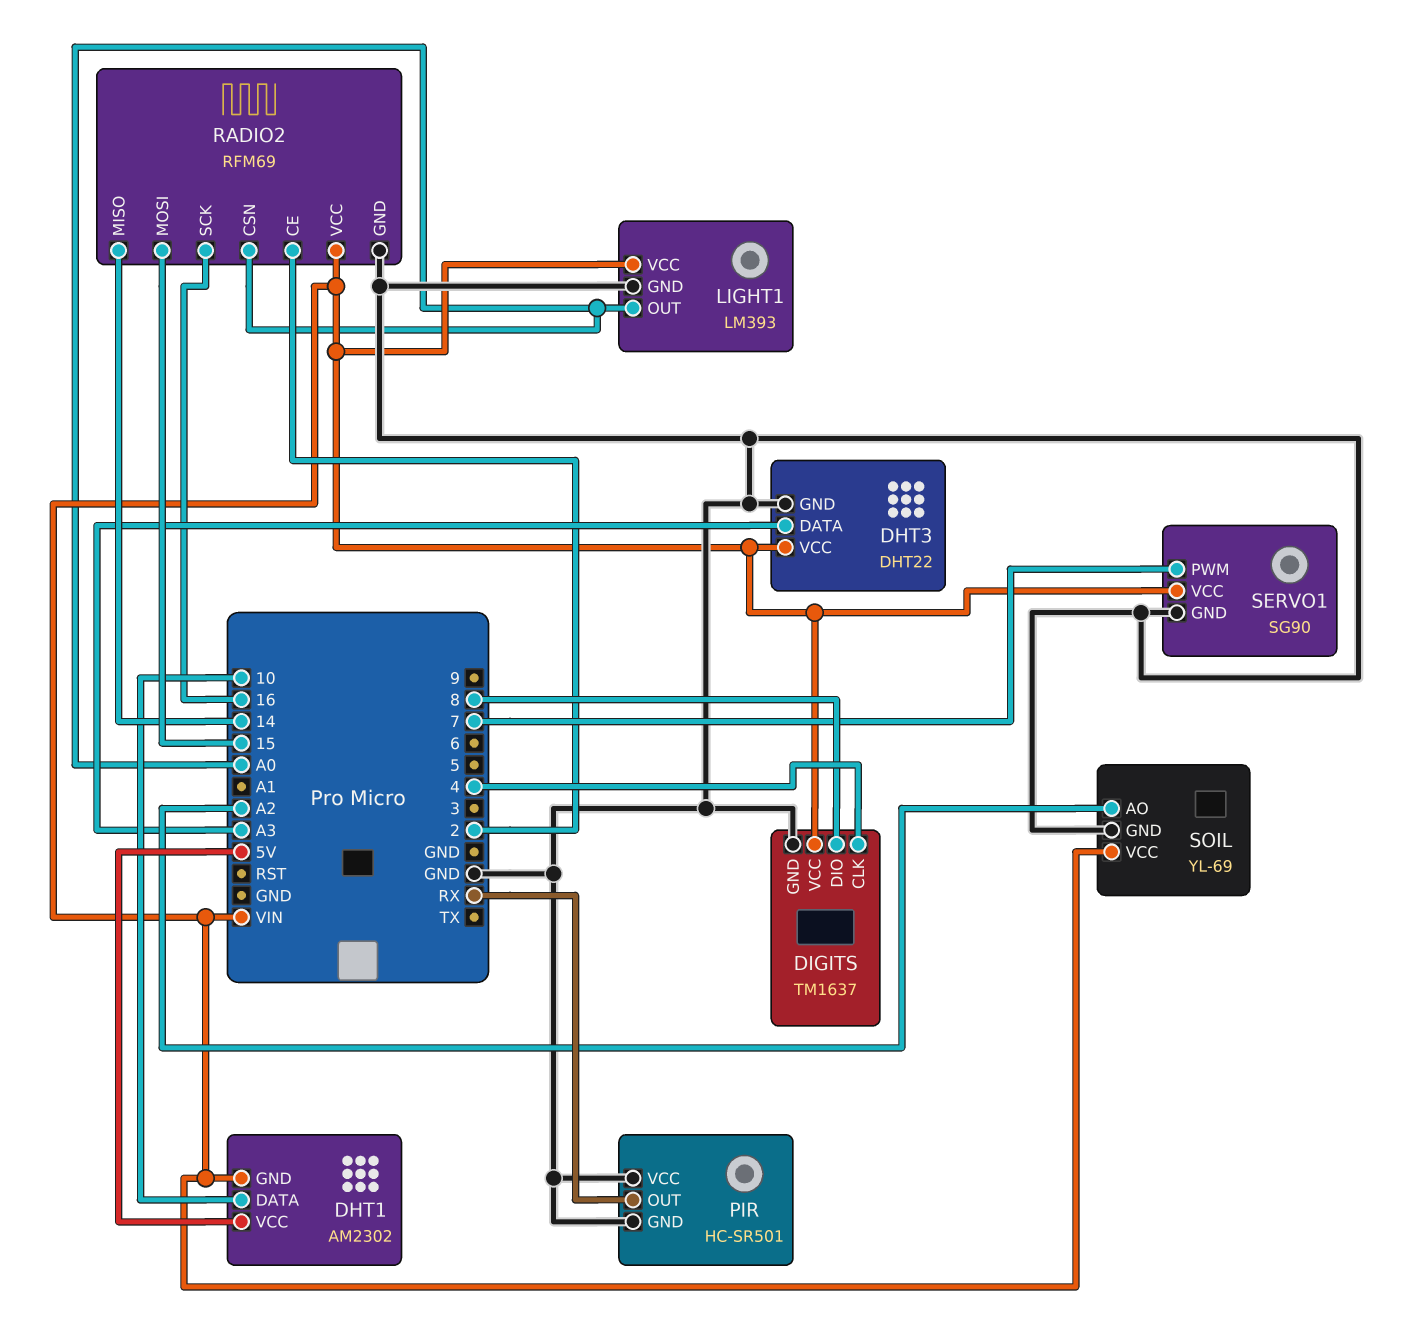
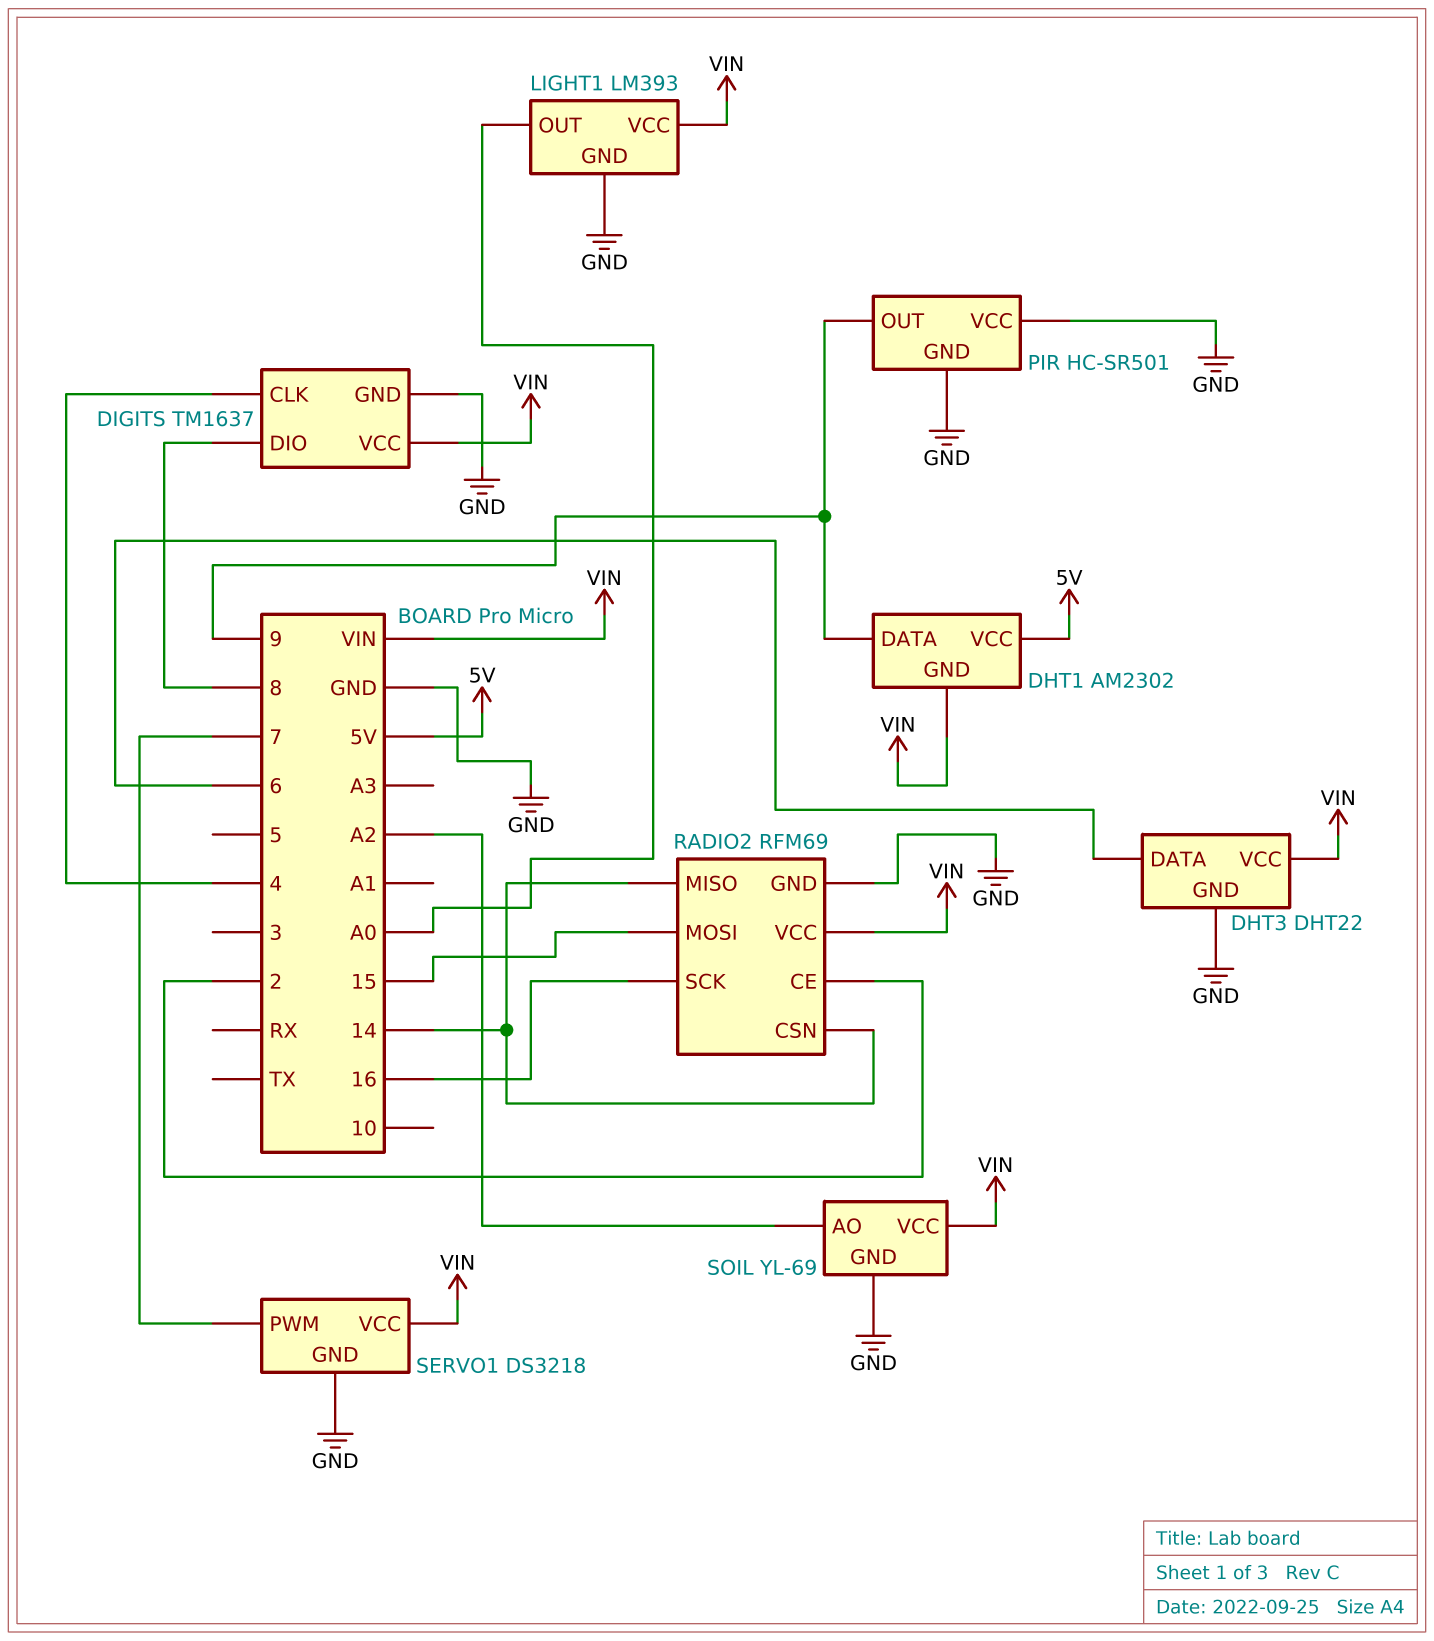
DHT1 pin DATA: 10 -> 9
DHT3 pin DATA: A3 -> 6
PIR pin OUT: RX -> 9
RADIO2 pin CSN: A0 -> 14
SERVO1: SG90 -> DS3218

